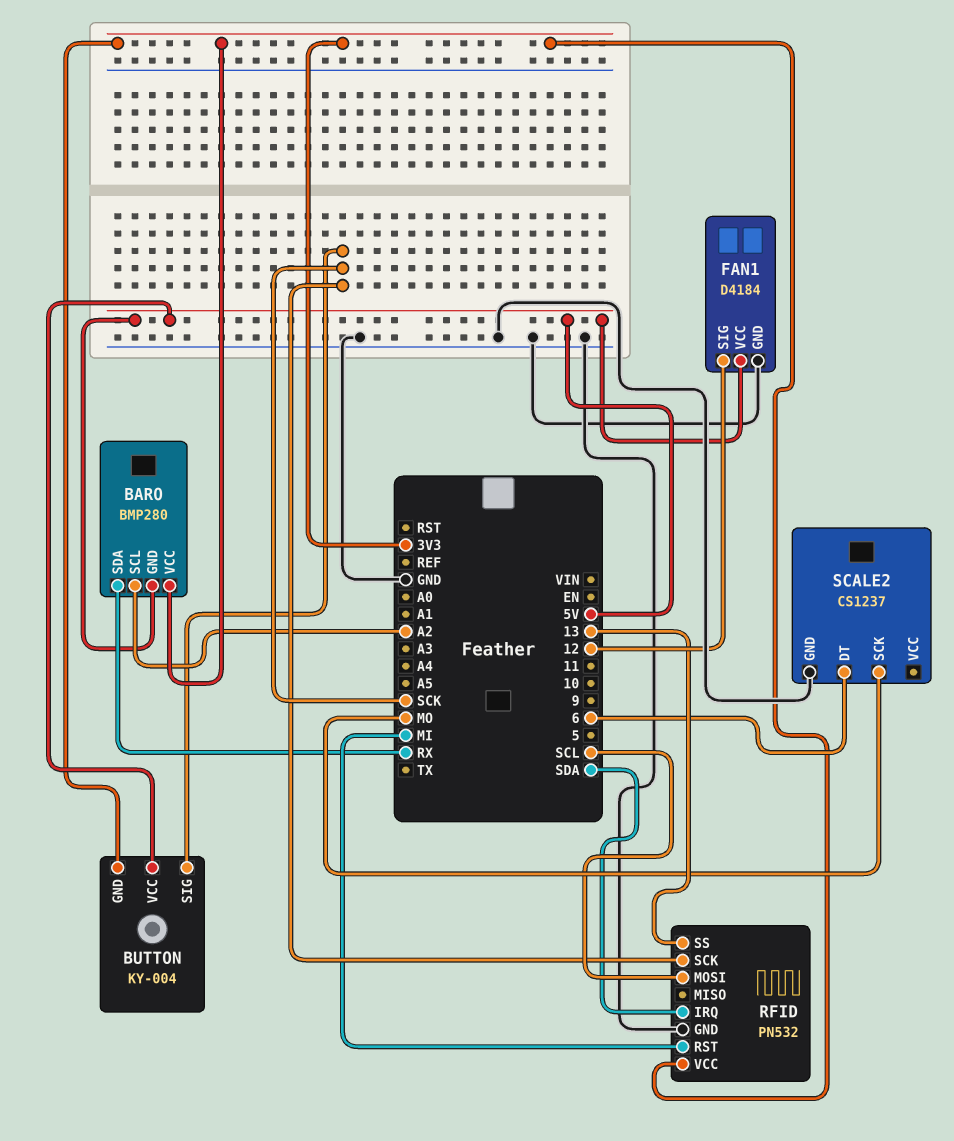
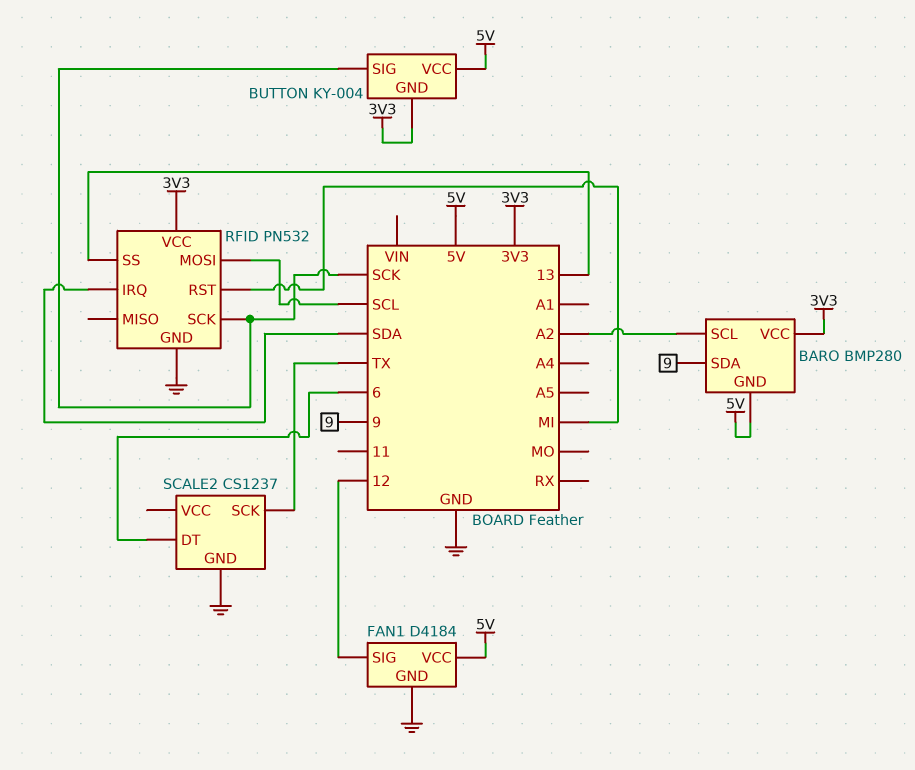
BARO pin SDA: RX -> 9
SCALE2 pin SCK: MO -> TX

